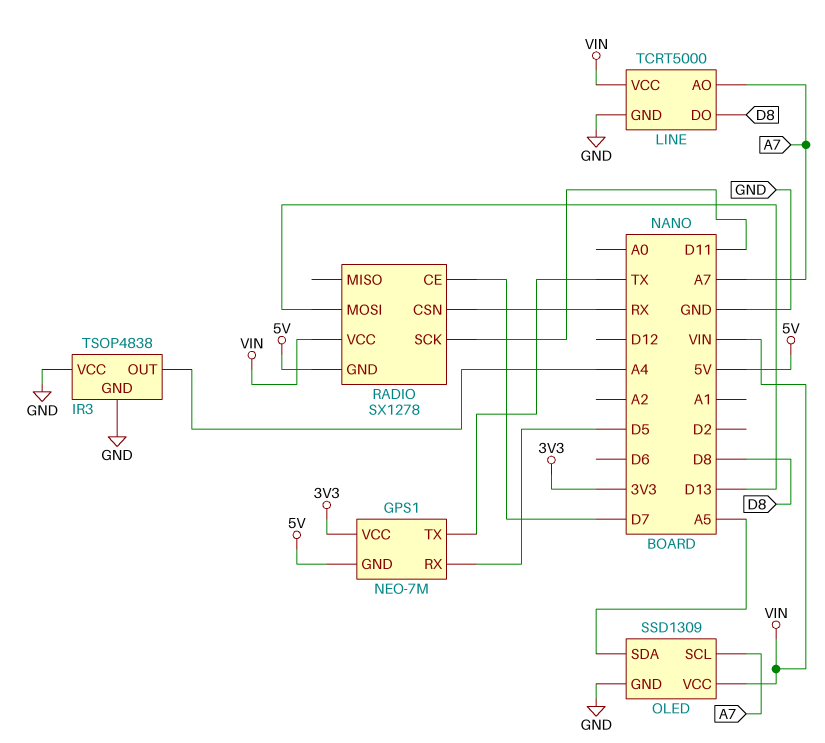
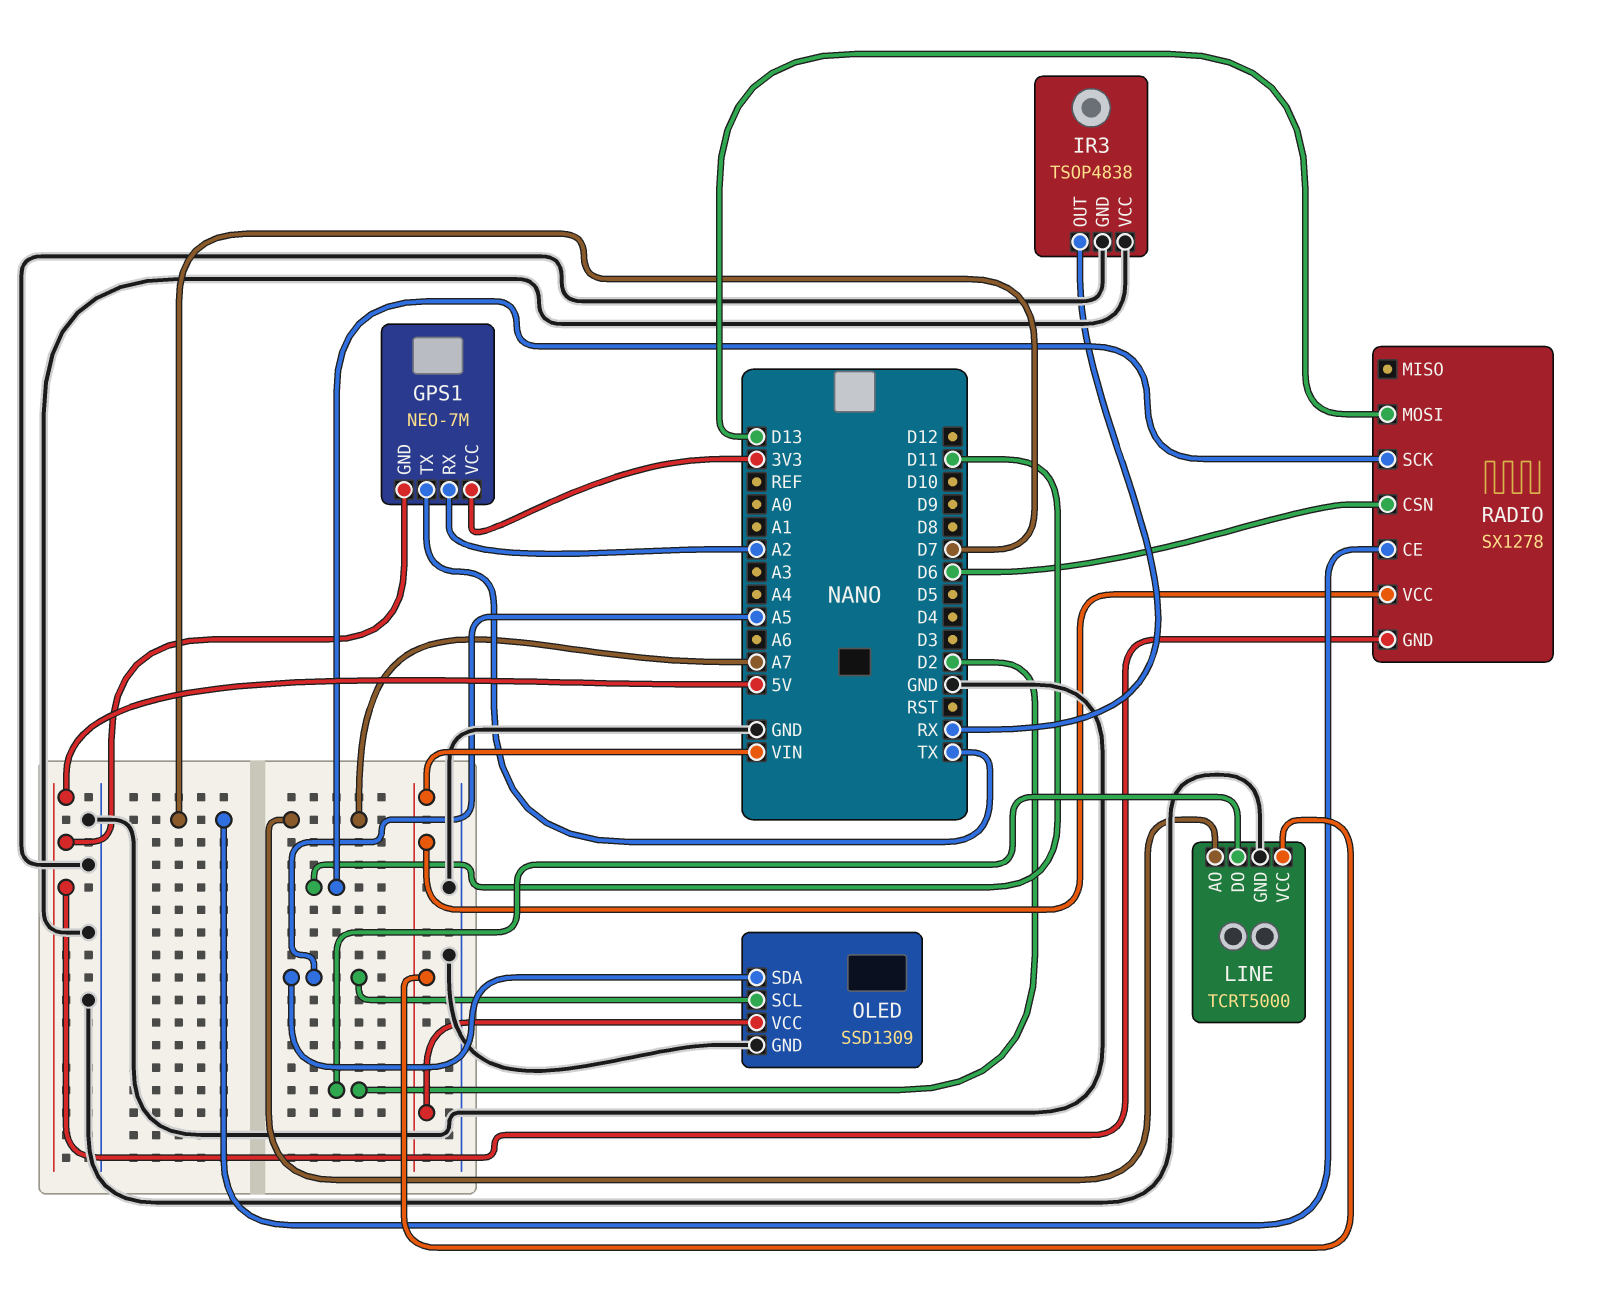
GPS1 pin RX: D5 -> A2
IR3 pin OUT: A4 -> RX
LINE pin DO: D8 -> D2
OLED pin SCL: A7 -> A5
RADIO pin CSN: RX -> D6

